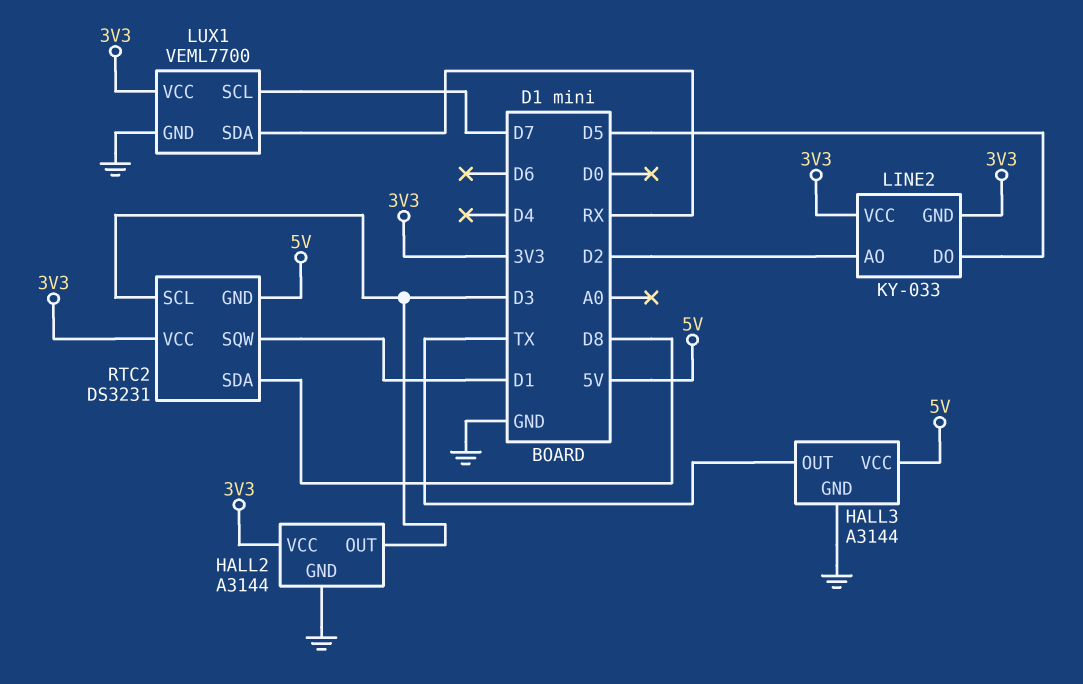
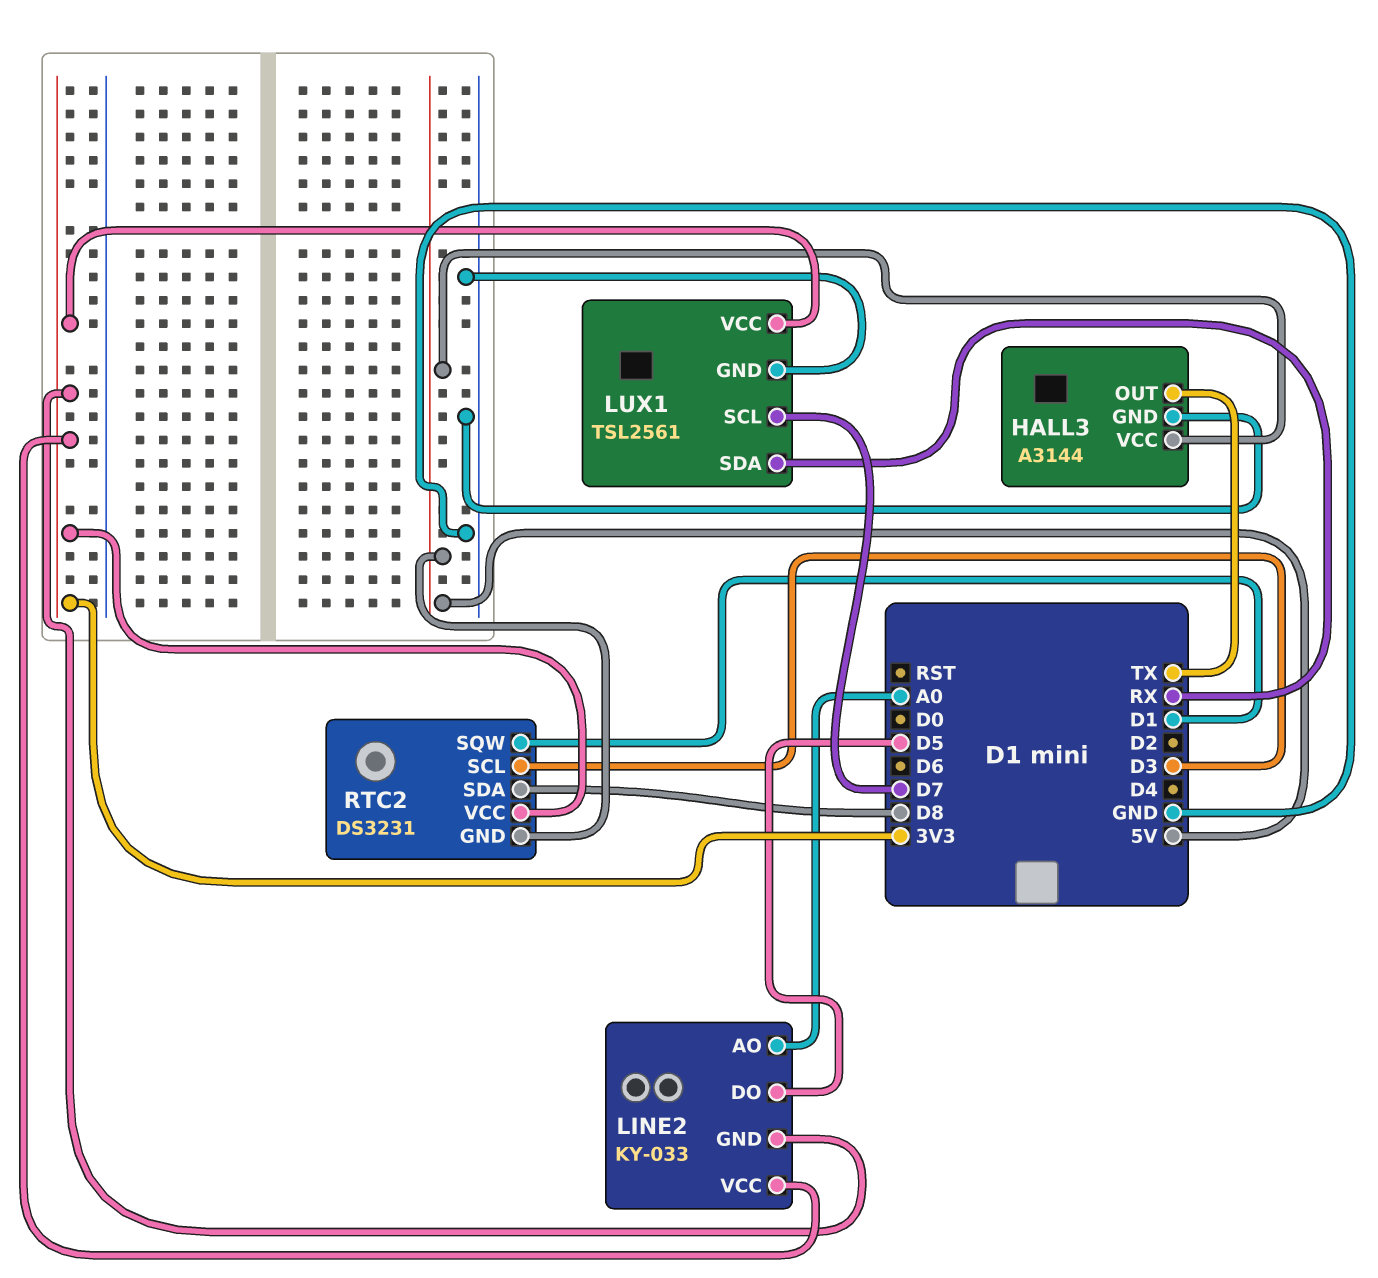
HALL2: A3144 -> none
HALL2 pin GND: GND -> none
HALL2 pin OUT: D3 -> none
HALL2 pin VCC: 3V3 -> none
LINE2 pin AO: D2 -> A0
LUX1: VEML7700 -> TSL2561

